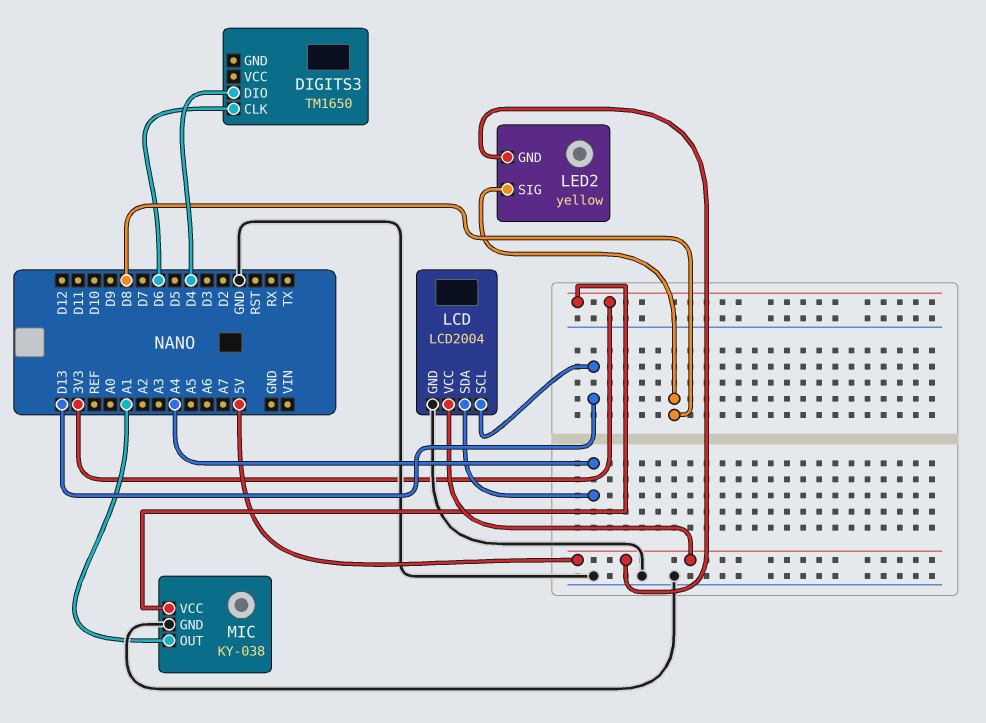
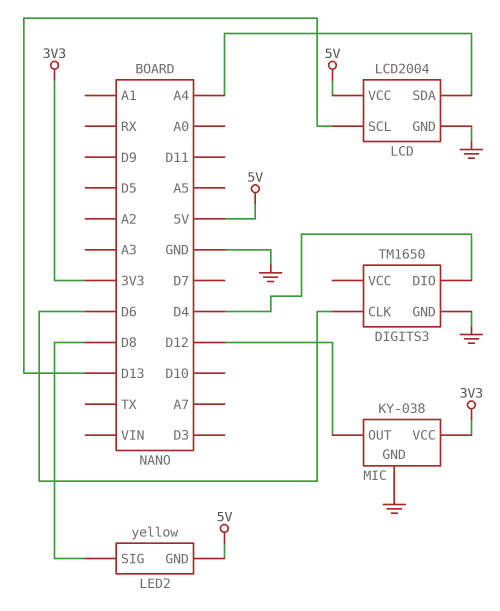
DIGITS3 pin GND: none -> GND
MIC pin OUT: A1 -> D12

